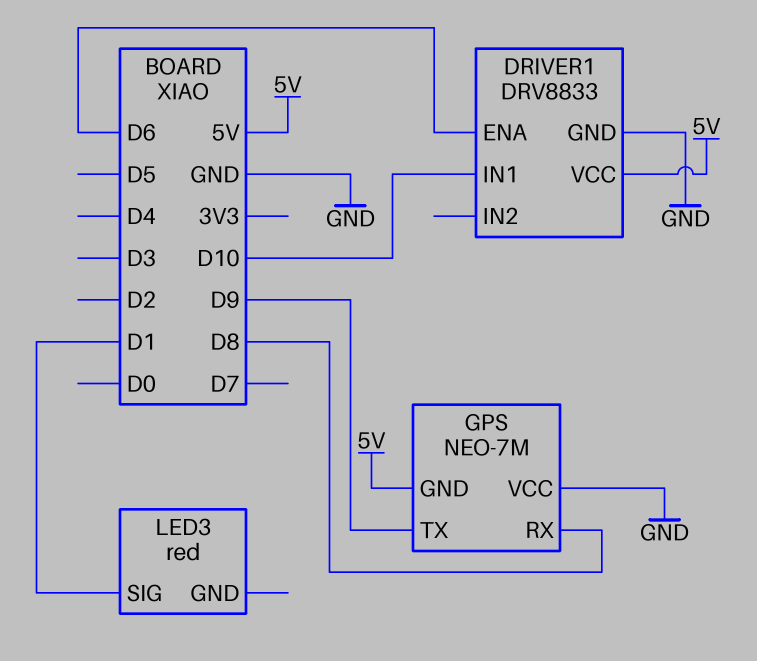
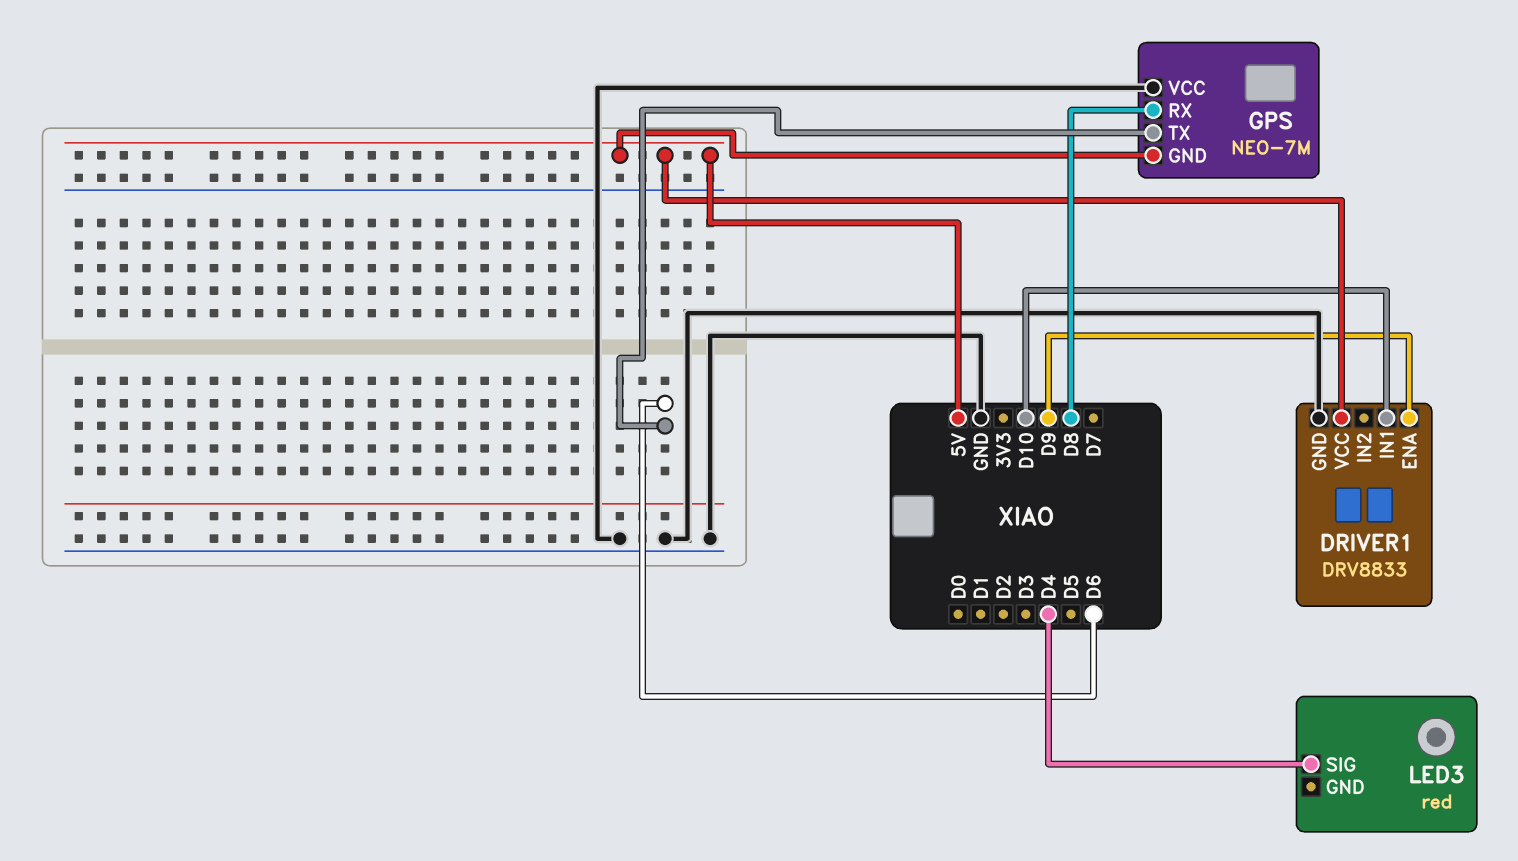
DRIVER1 pin ENA: D6 -> D9
GPS pin TX: D9 -> D6
LED3 pin SIG: D1 -> D4

